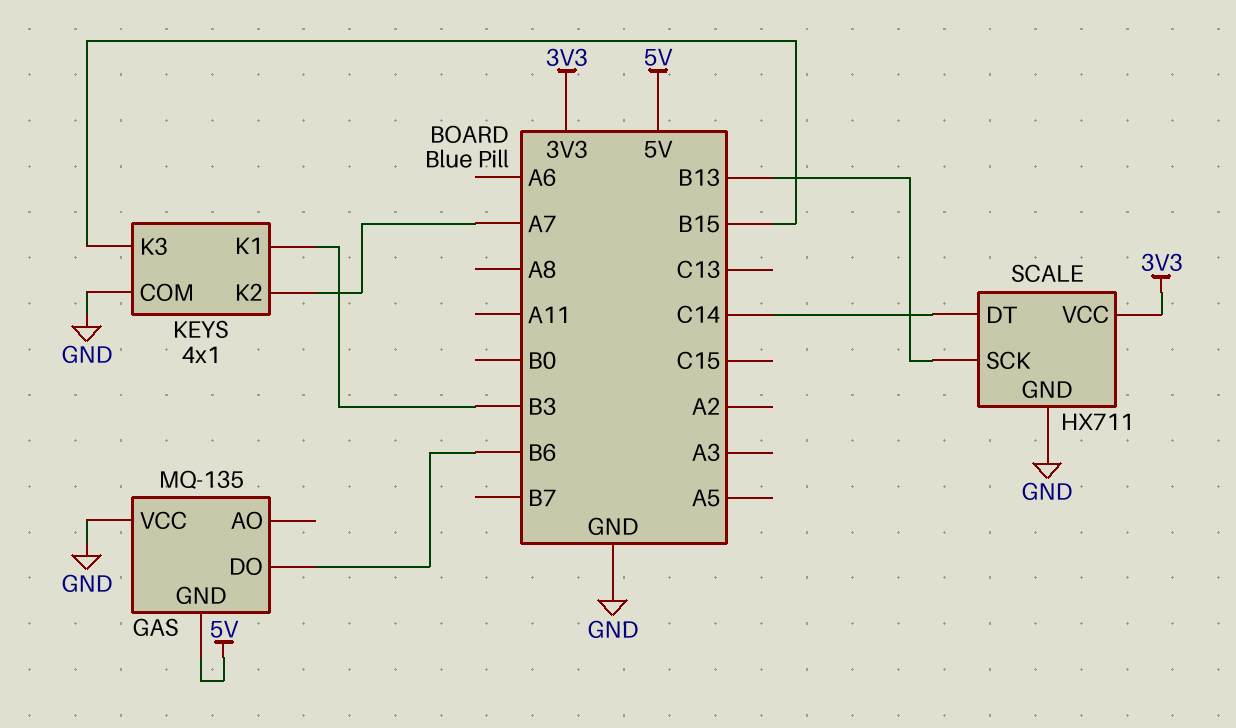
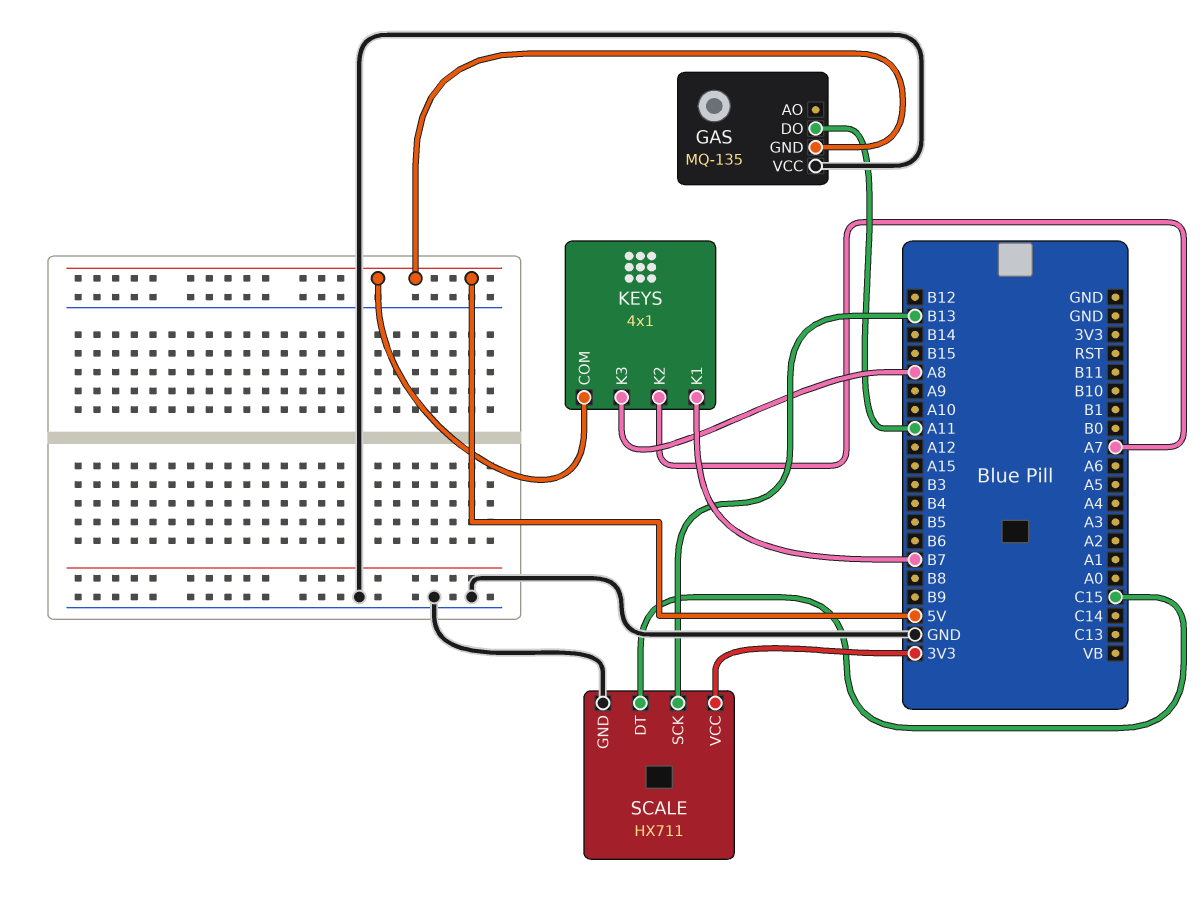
GAS pin DO: B6 -> A11
KEYS pin COM: GND -> 5V
KEYS pin K1: B3 -> B7
KEYS pin K3: B15 -> A8
SCALE pin DT: C14 -> C15

